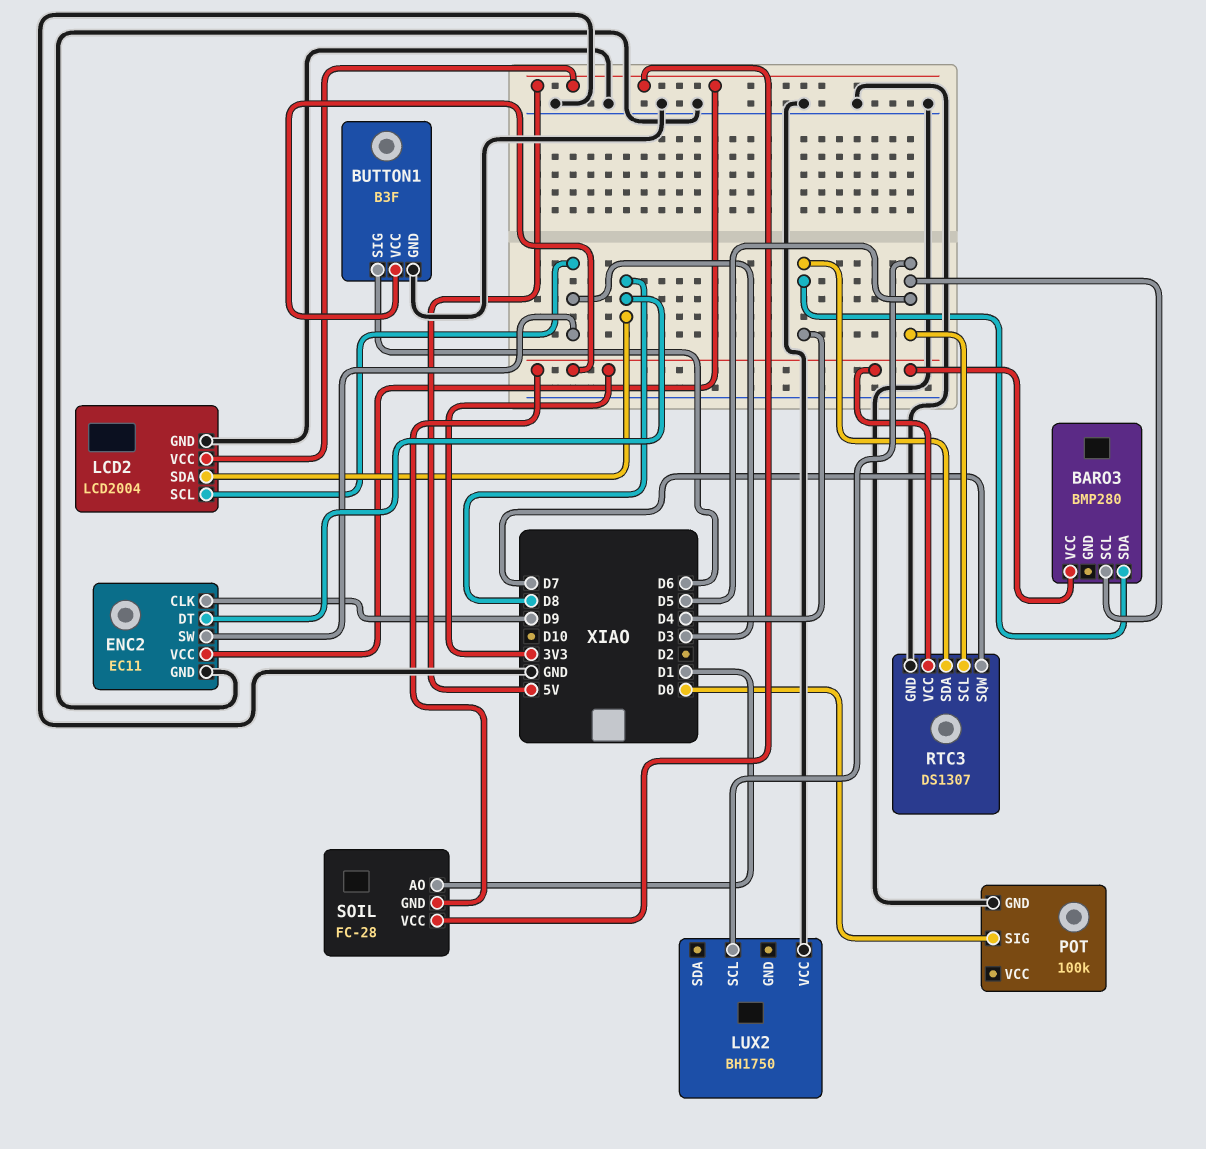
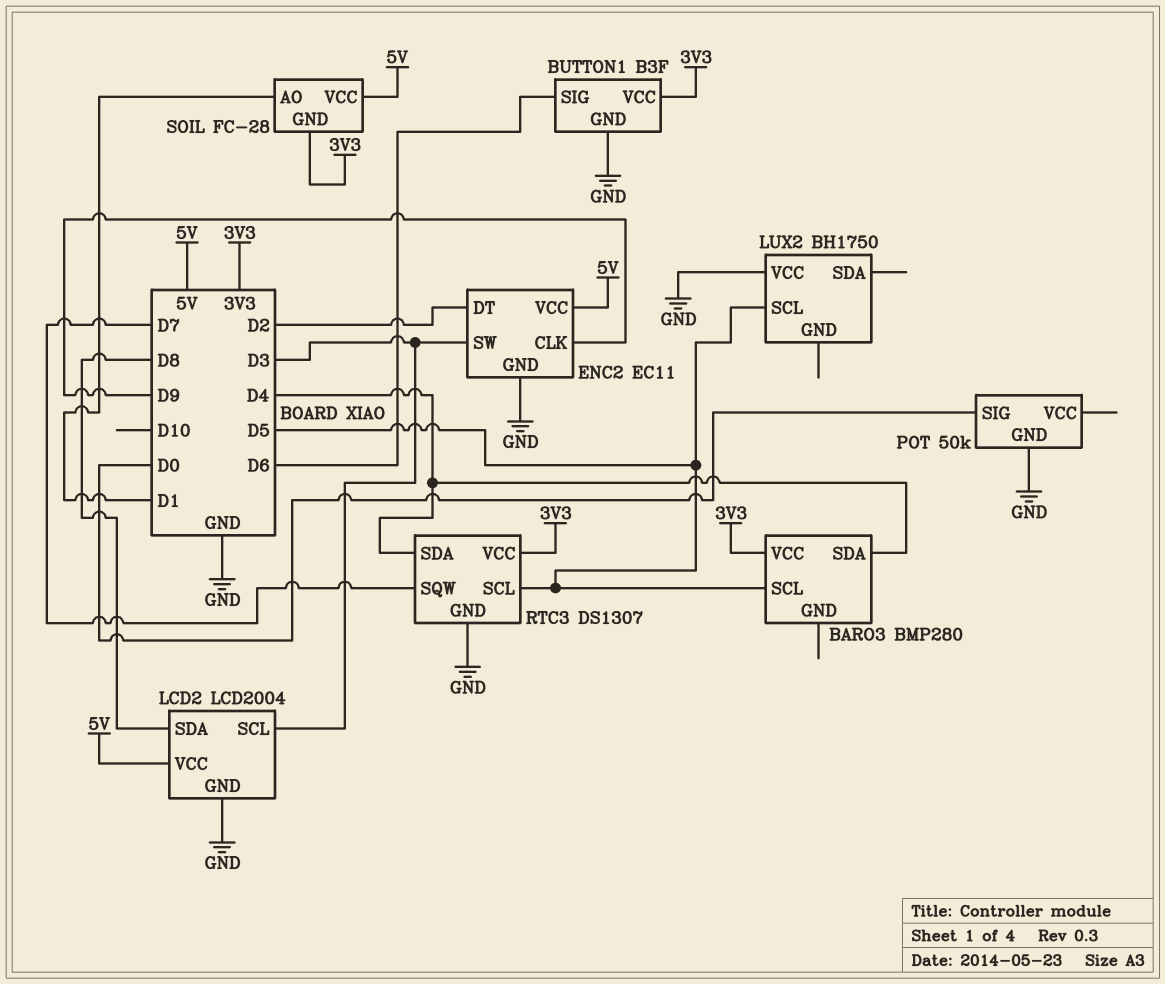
ENC2 pin DT: D8 -> D2
POT: 100k -> 50k

